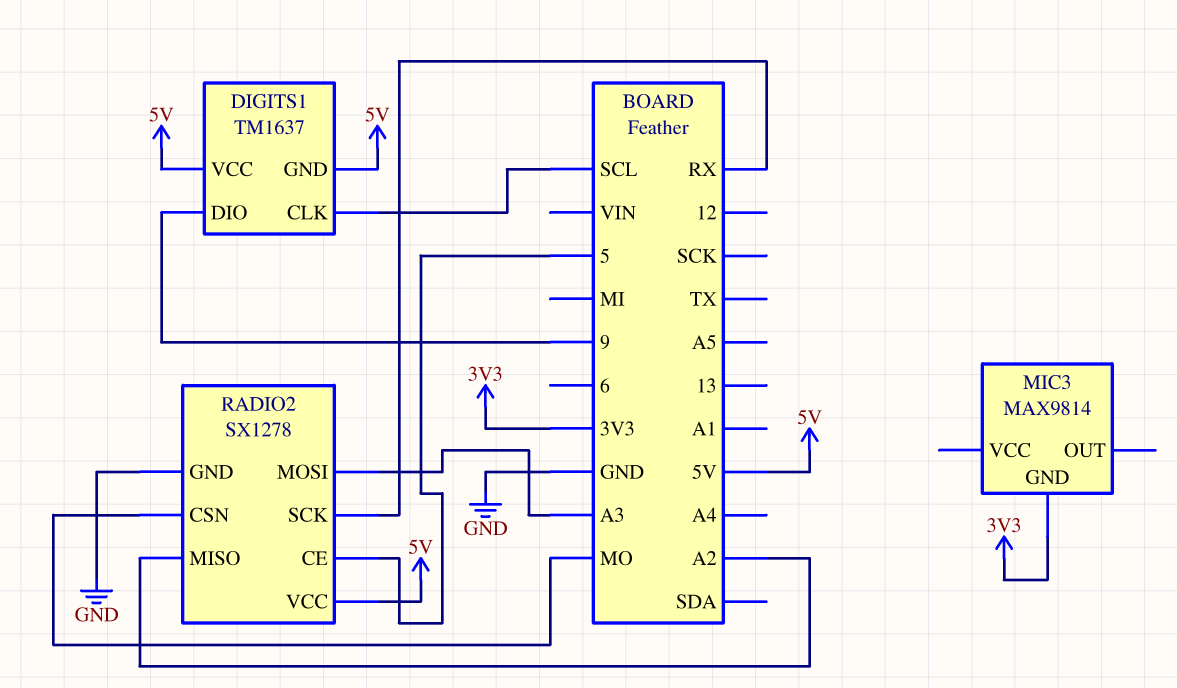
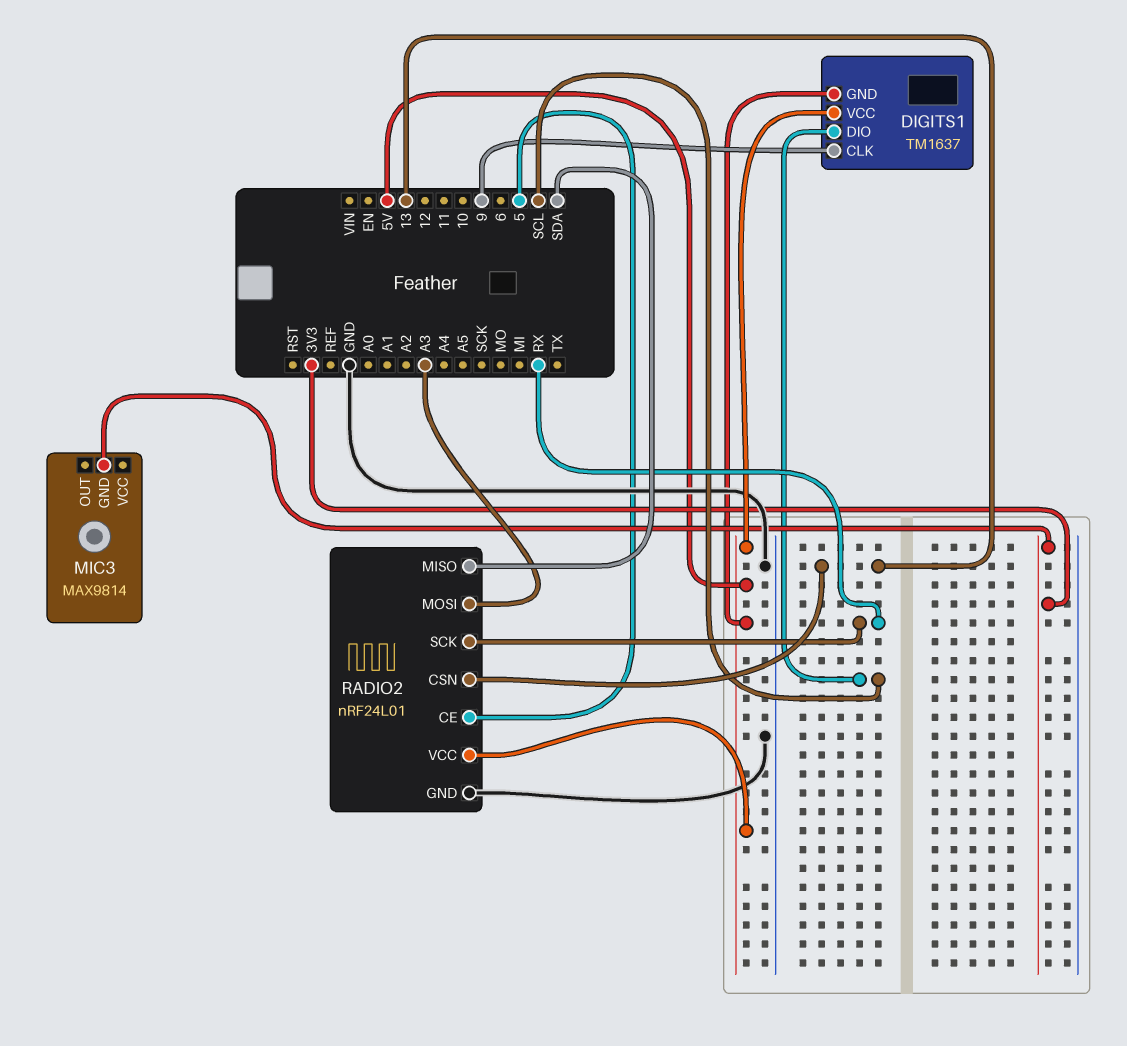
DIGITS1 pin CLK: SCL -> 9
DIGITS1 pin DIO: 9 -> SCL
RADIO2: SX1278 -> nRF24L01
RADIO2 pin CSN: MO -> 13
RADIO2 pin MISO: A2 -> SDA

